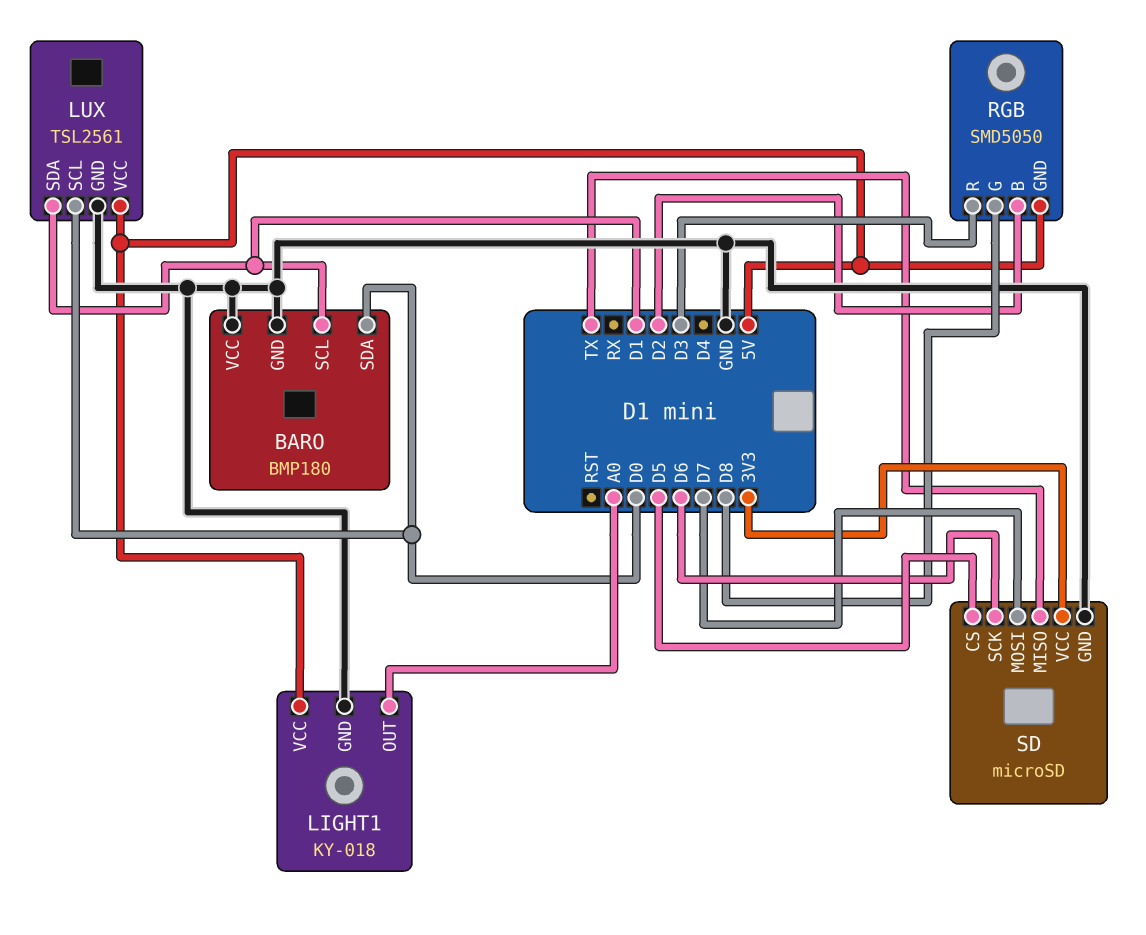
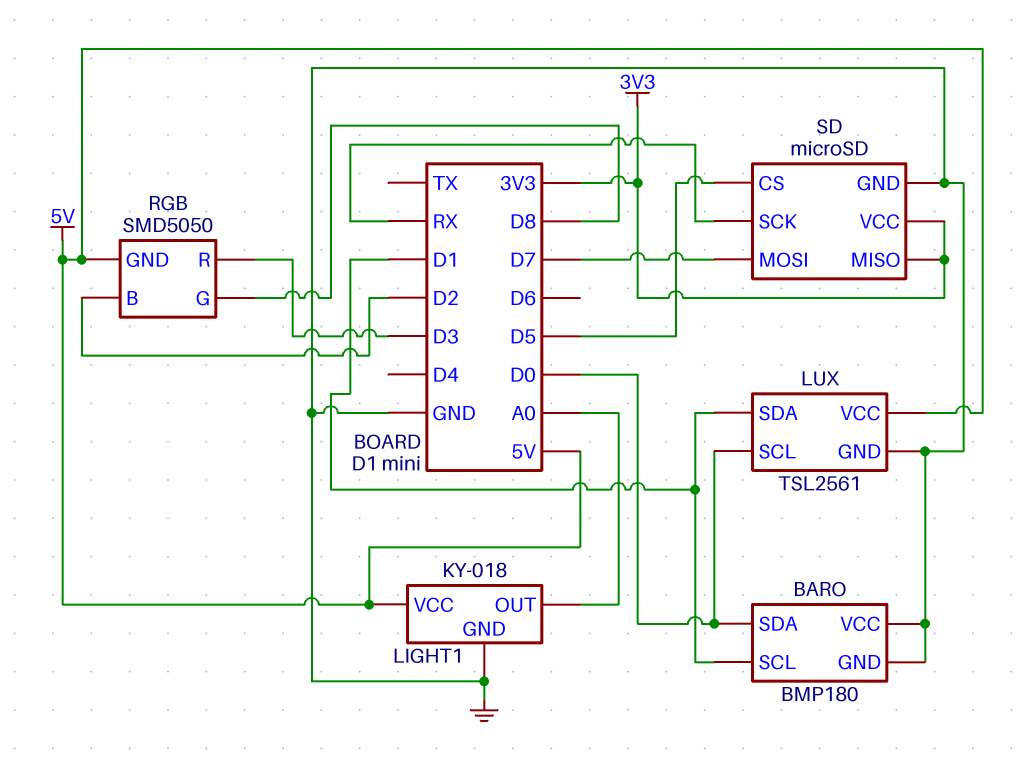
SD pin MISO: TX -> 3V3
SD pin SCK: D6 -> RX

